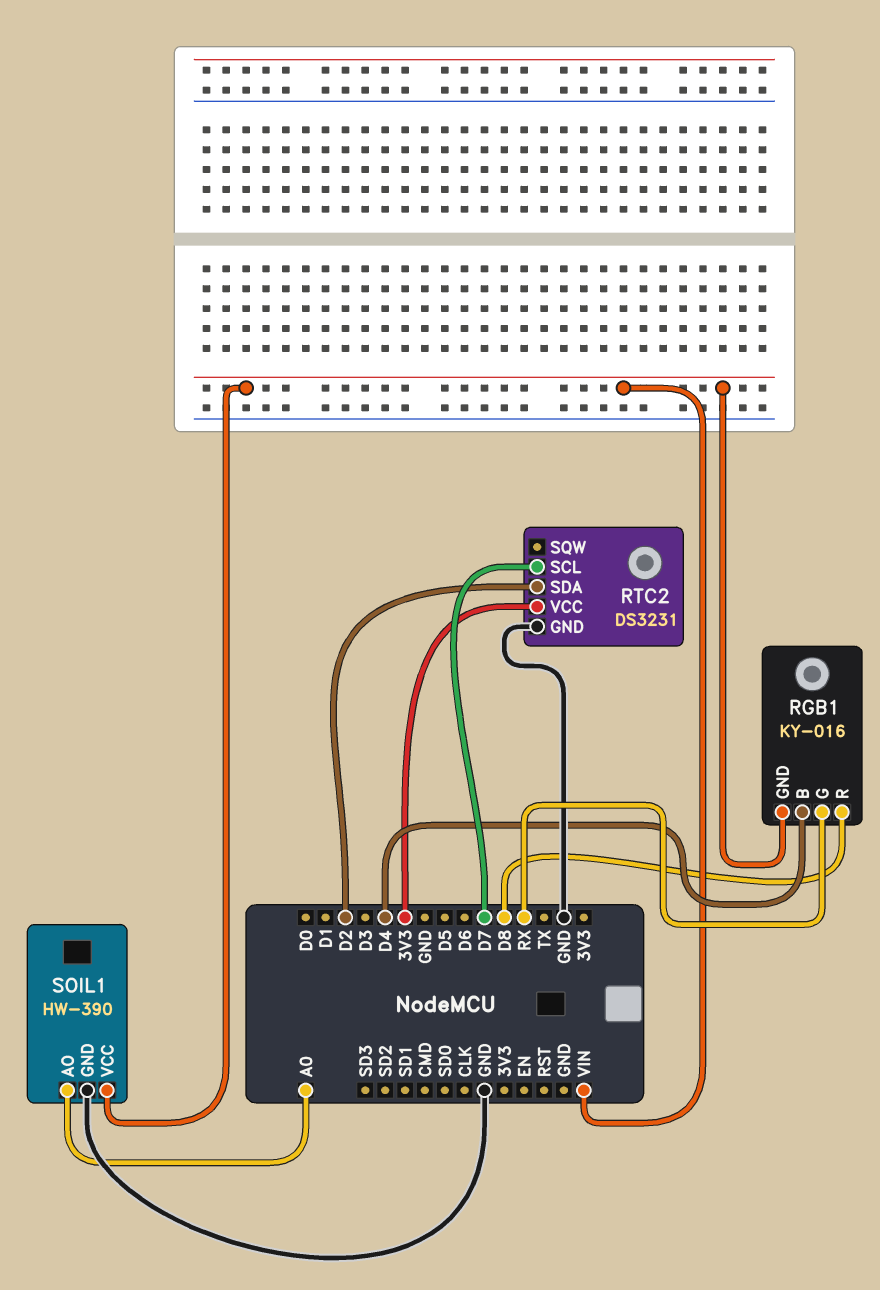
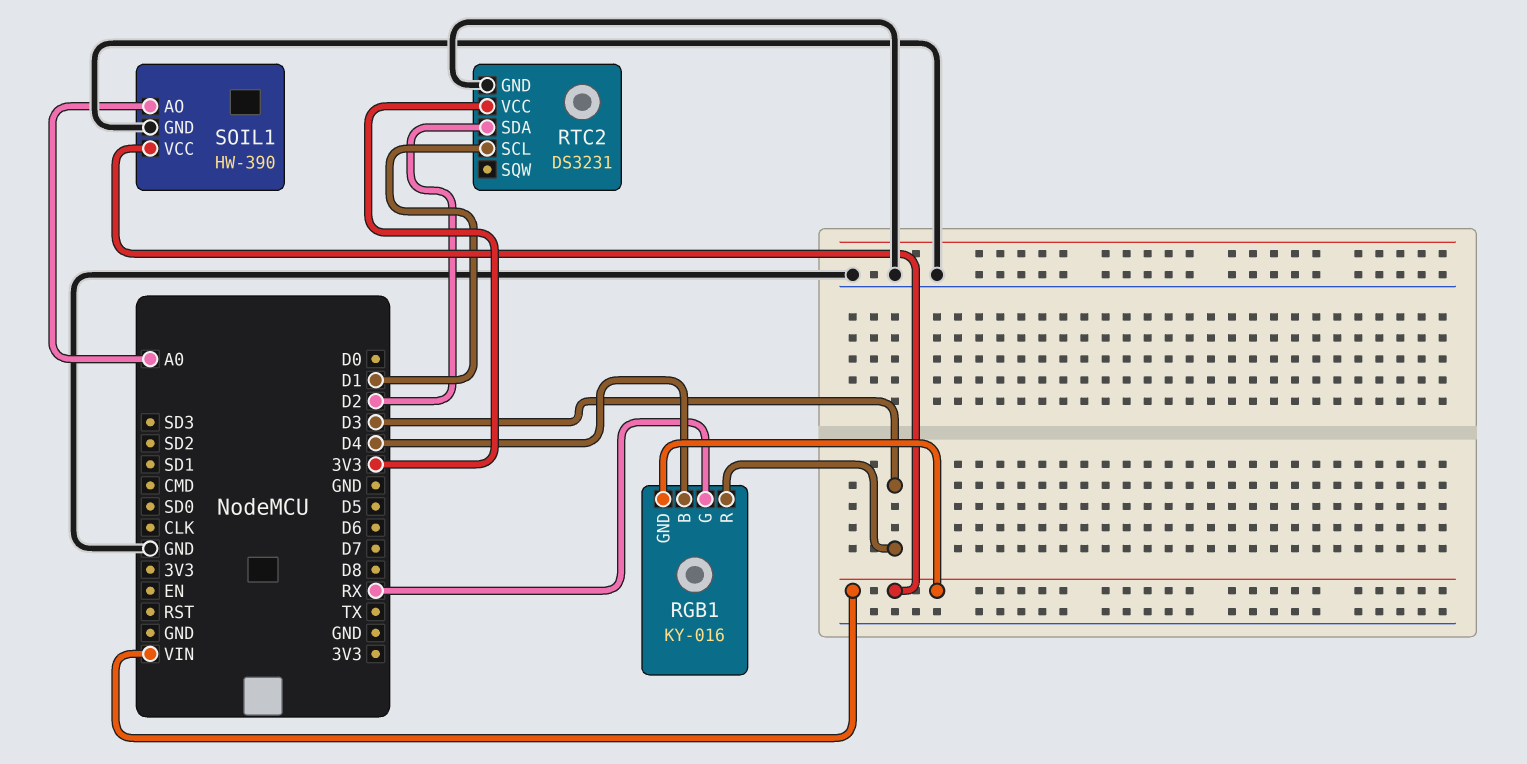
RGB1 pin R: D8 -> D3
RTC2 pin SCL: D7 -> D1

